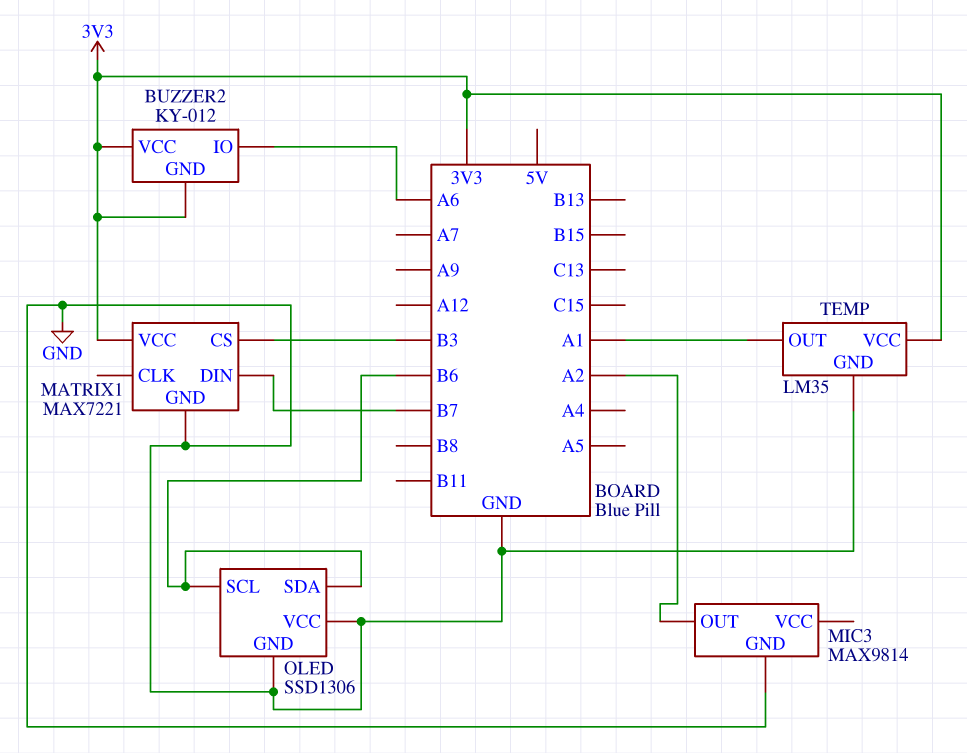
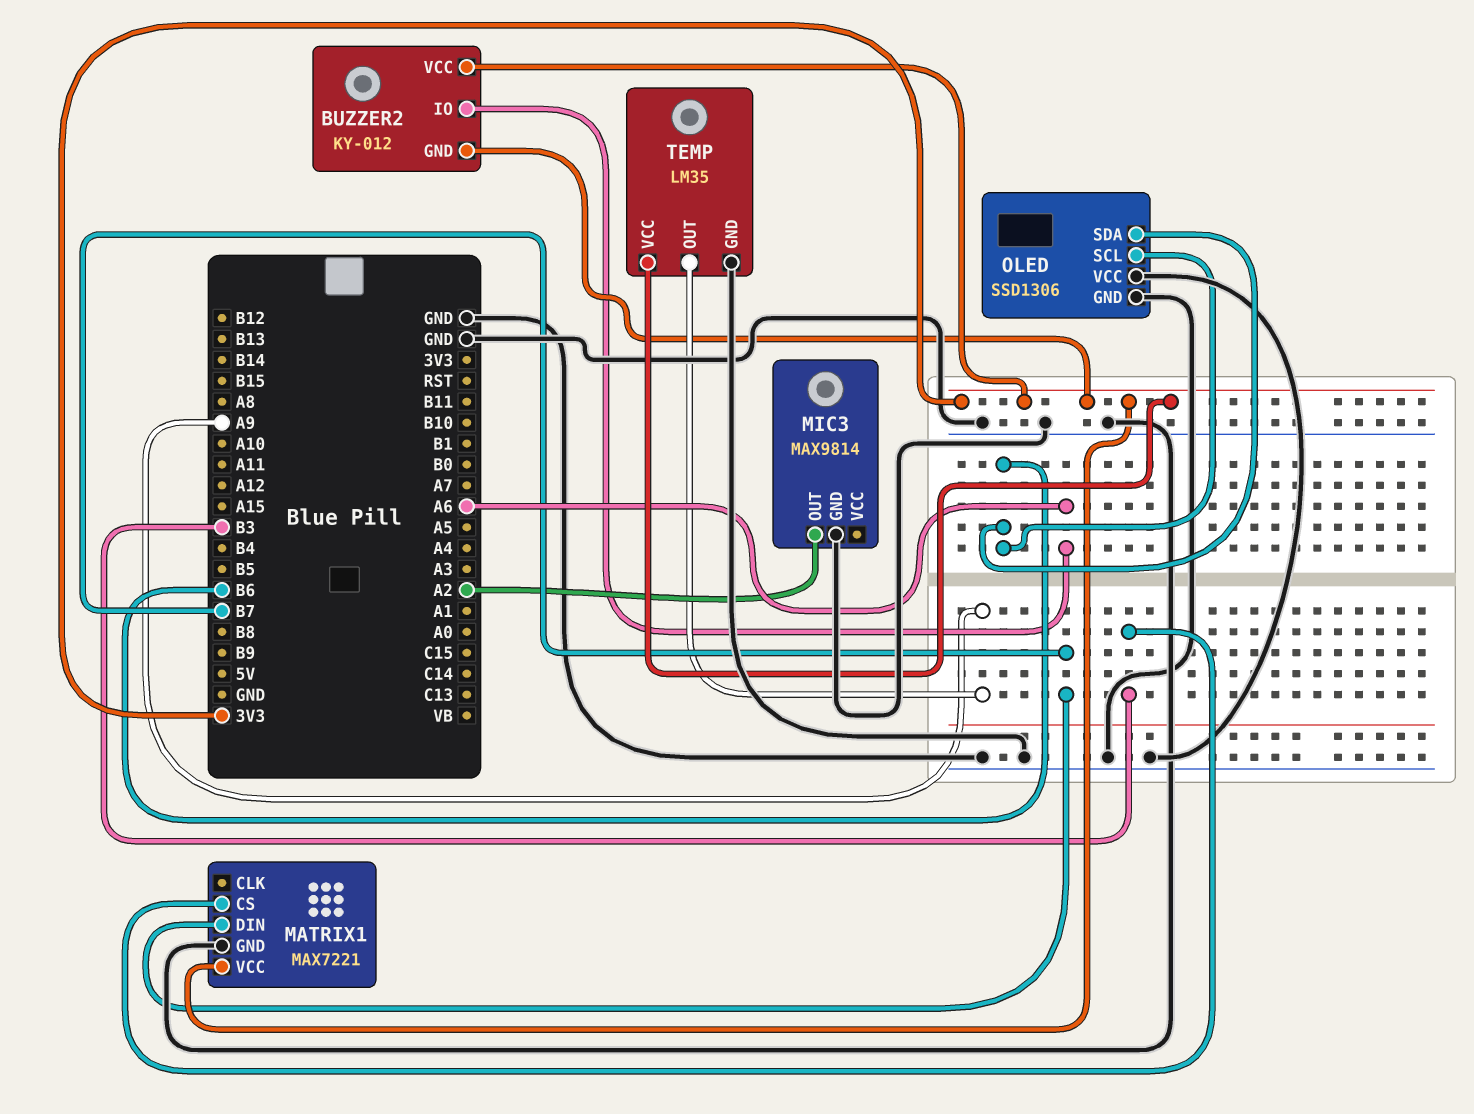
TEMP pin OUT: A1 -> A9

